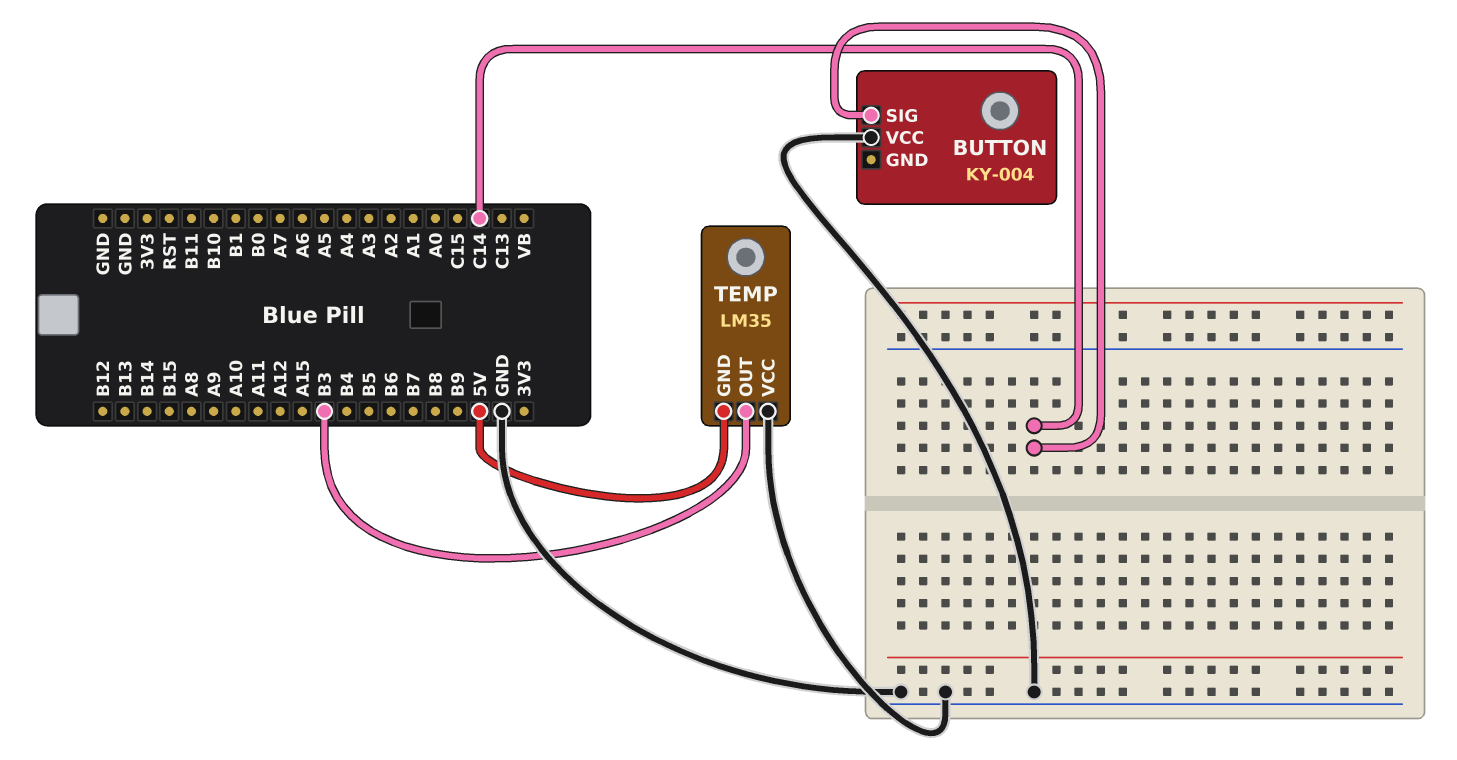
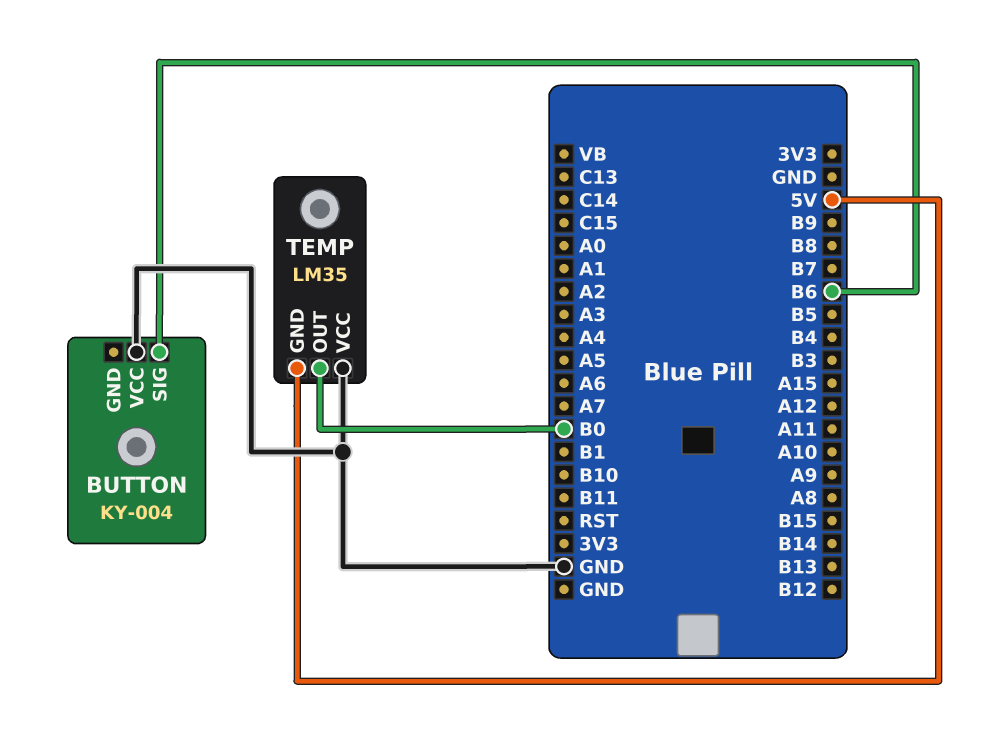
BUTTON pin SIG: C14 -> B6
TEMP pin OUT: B3 -> B0

